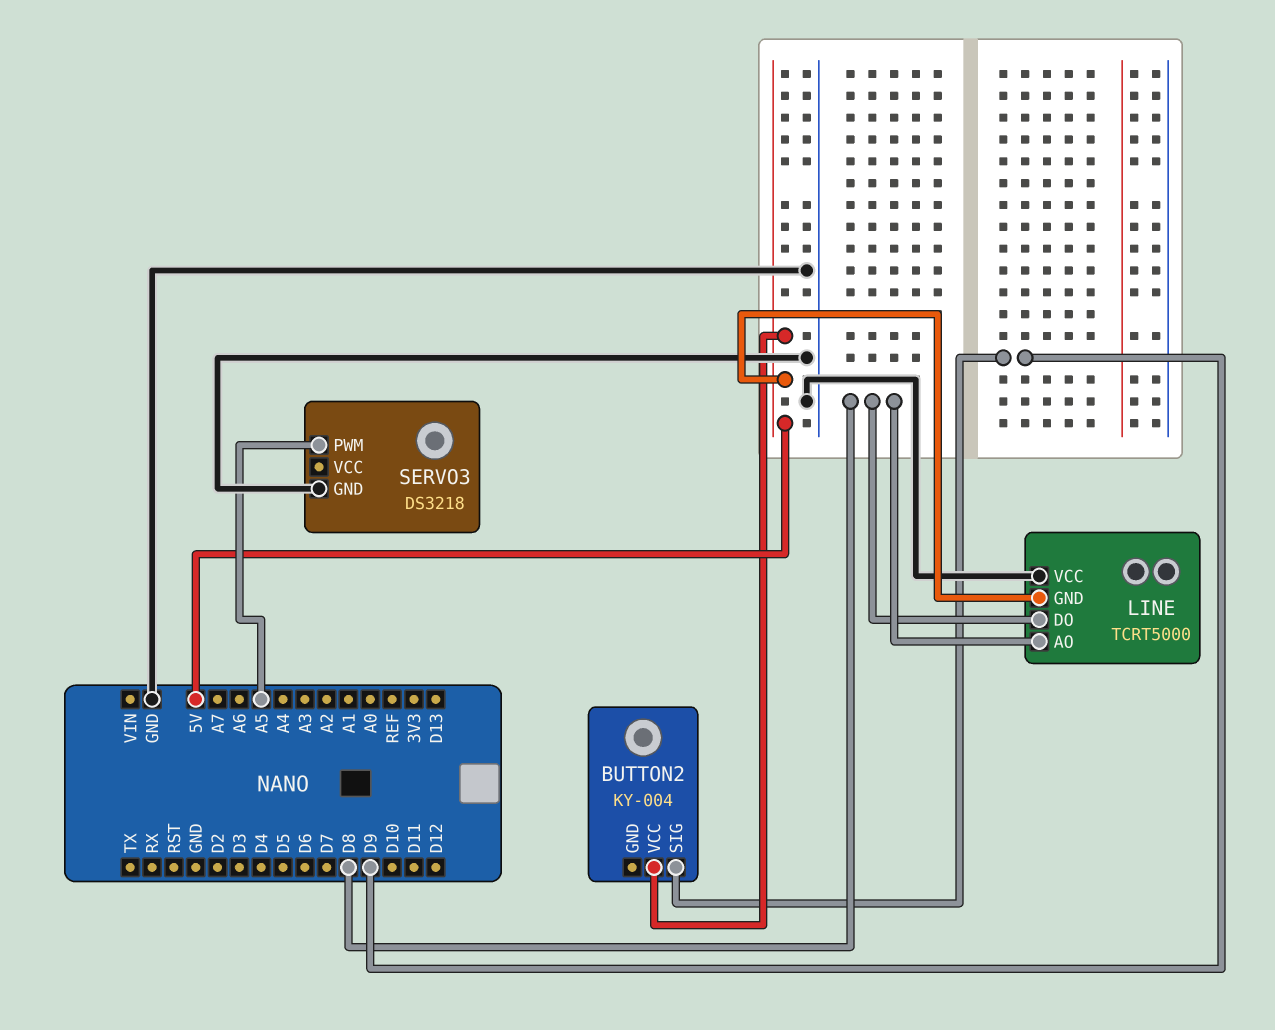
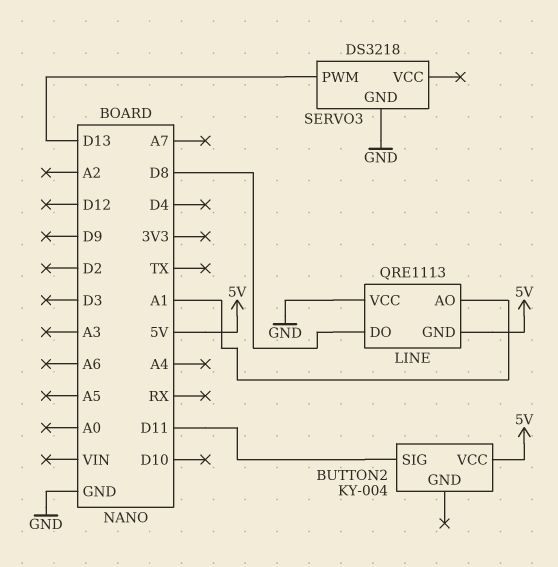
BUTTON2 pin SIG: D9 -> D11
LINE: TCRT5000 -> QRE1113
LINE pin AO: D8 -> A1
SERVO3 pin PWM: A5 -> D13

